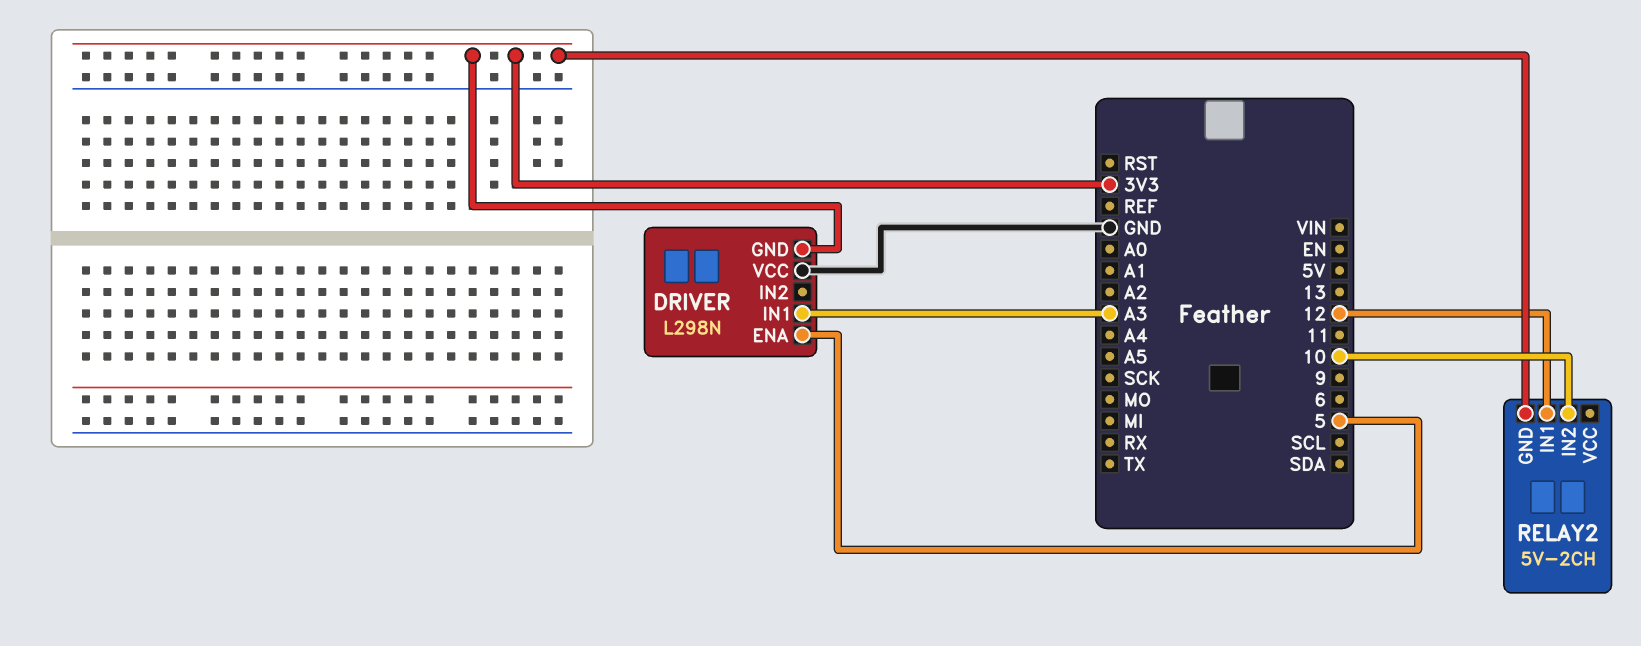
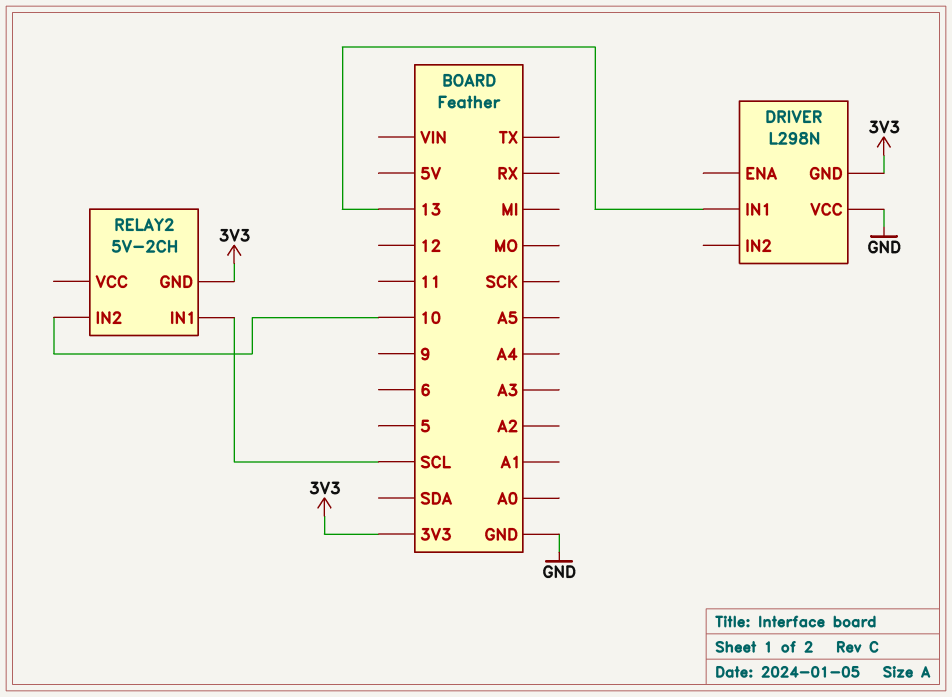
DRIVER pin ENA: 5 -> none
DRIVER pin IN1: A3 -> 13
RELAY2 pin IN1: 12 -> SCL

